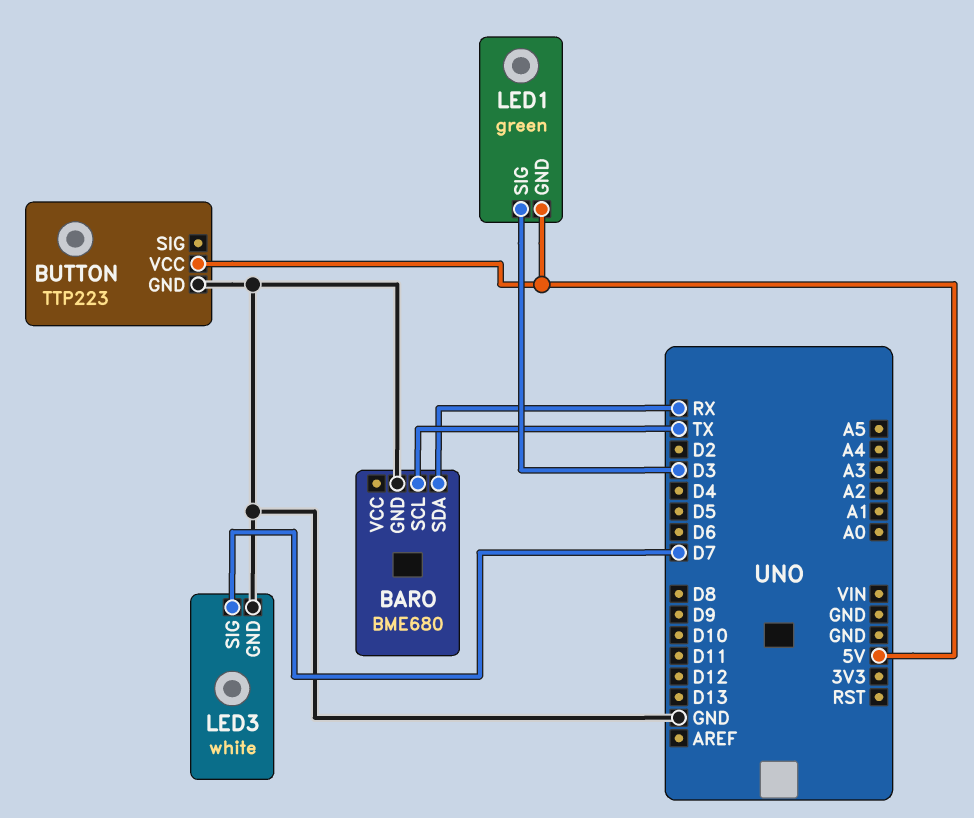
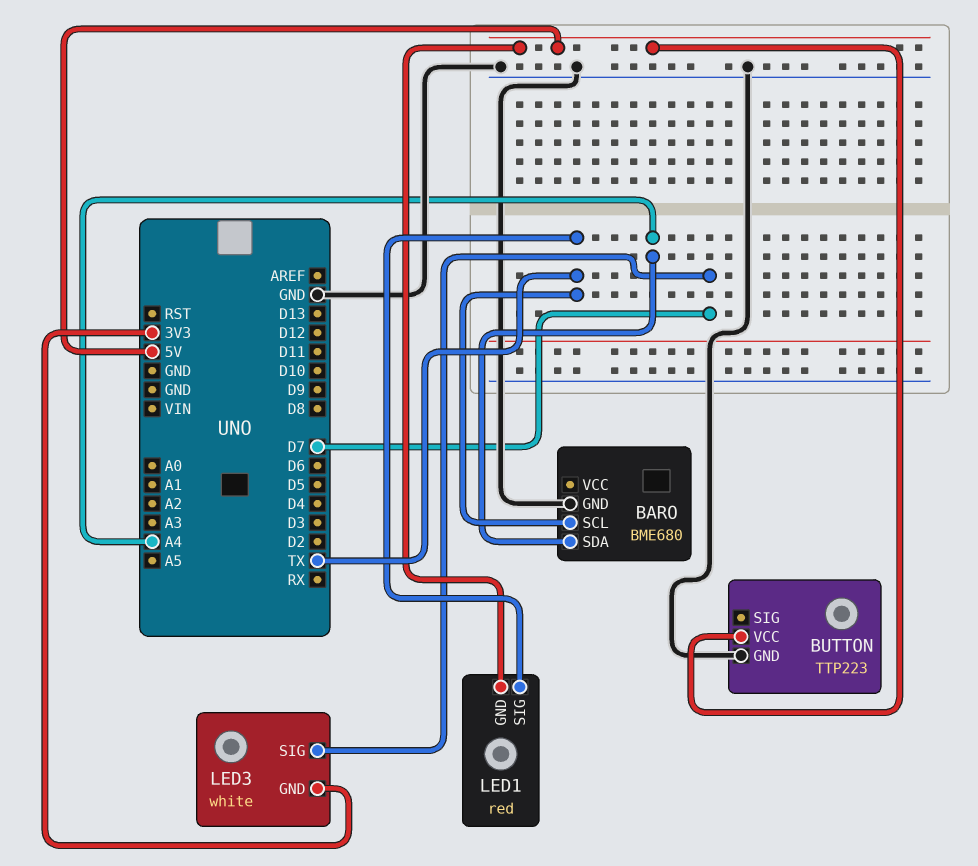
BARO pin SDA: RX -> A4
LED1: green -> red
LED1 pin SIG: D3 -> TX
LED3 pin GND: GND -> 3V3

